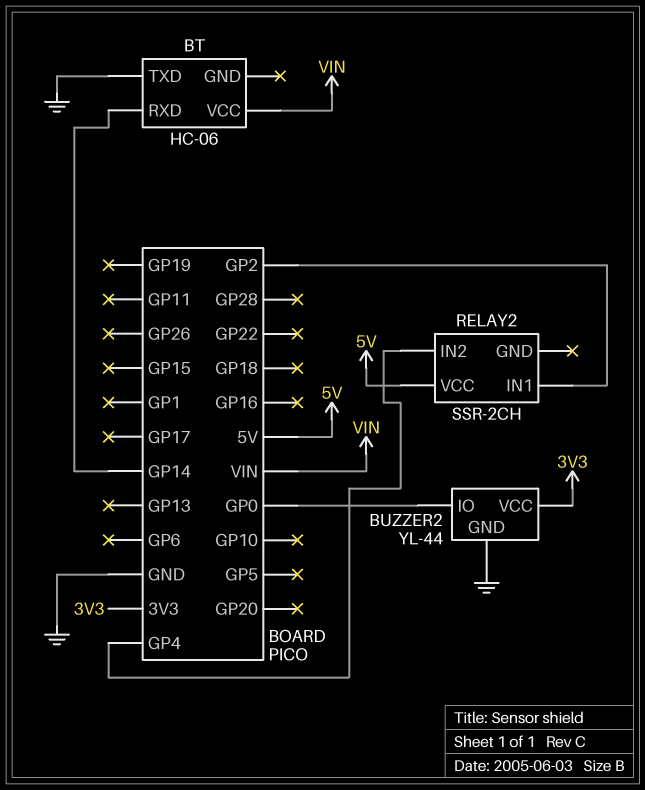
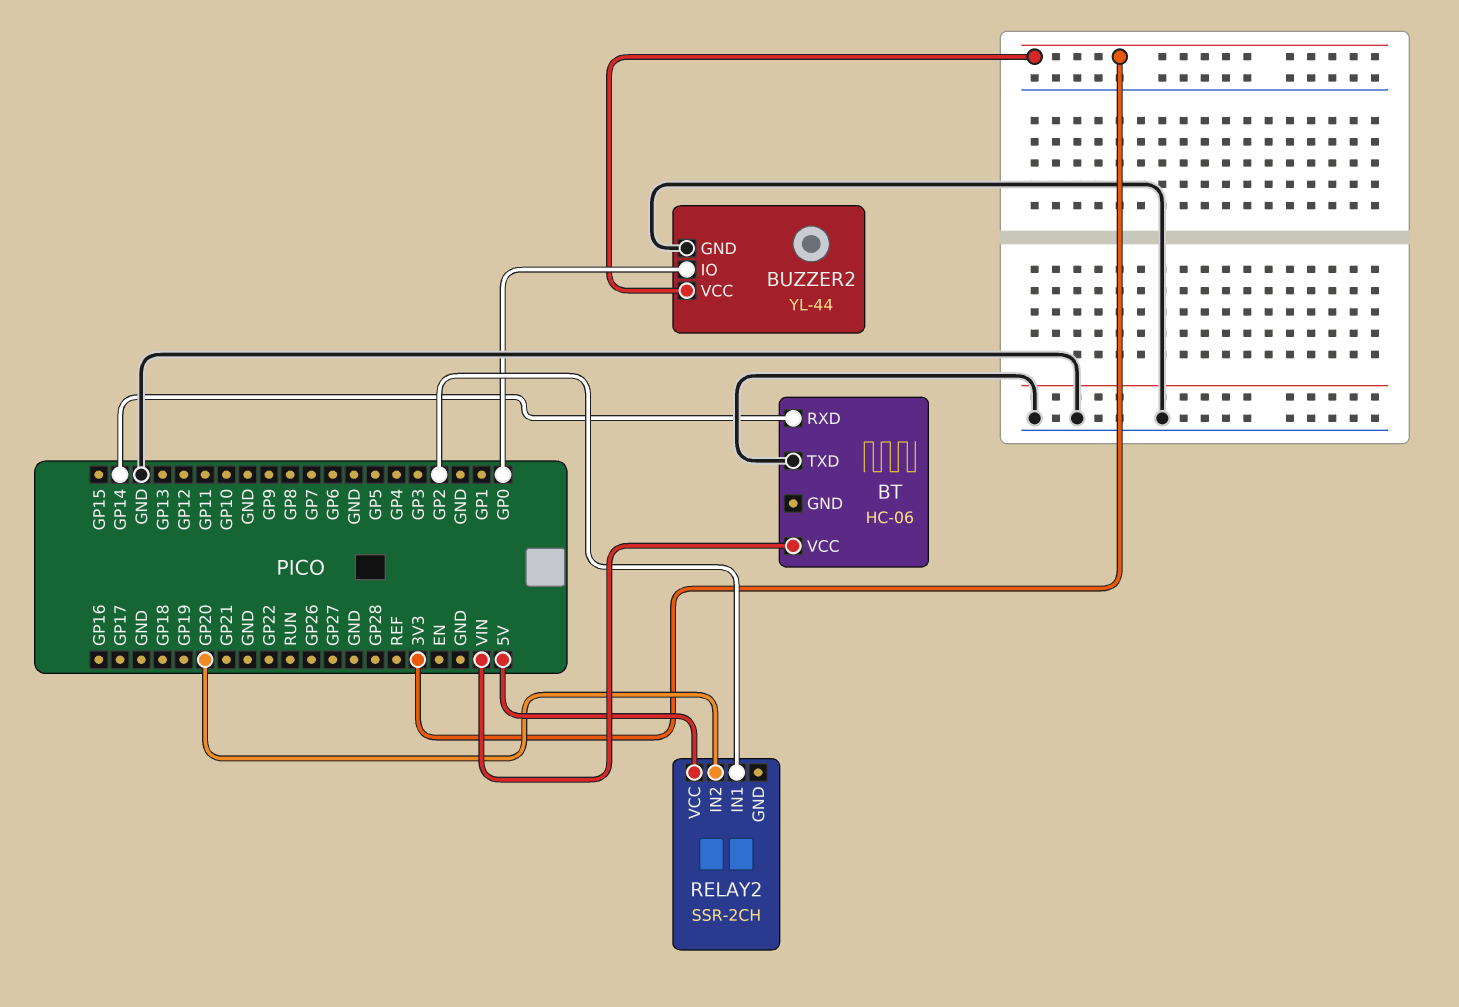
RELAY2 pin IN2: GP4 -> GP20

